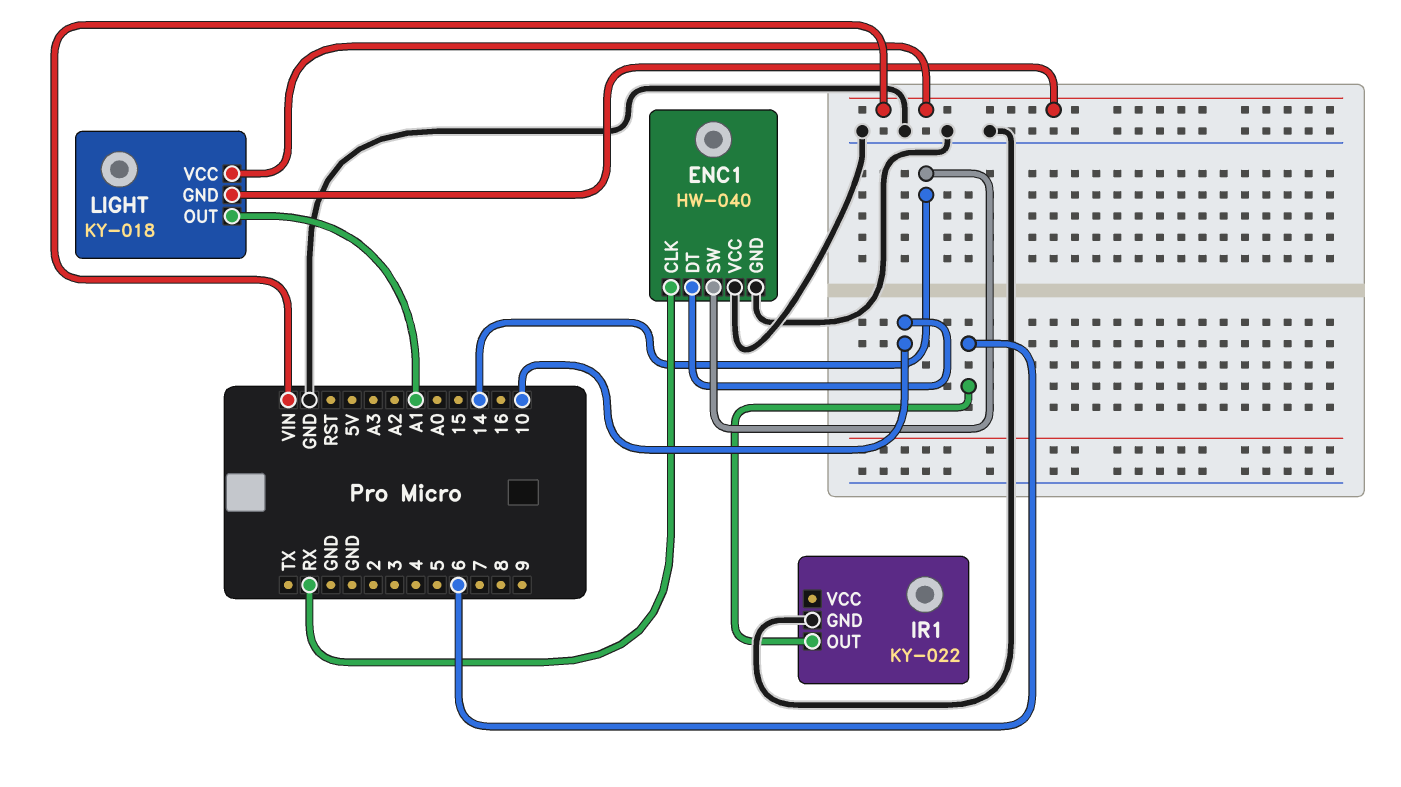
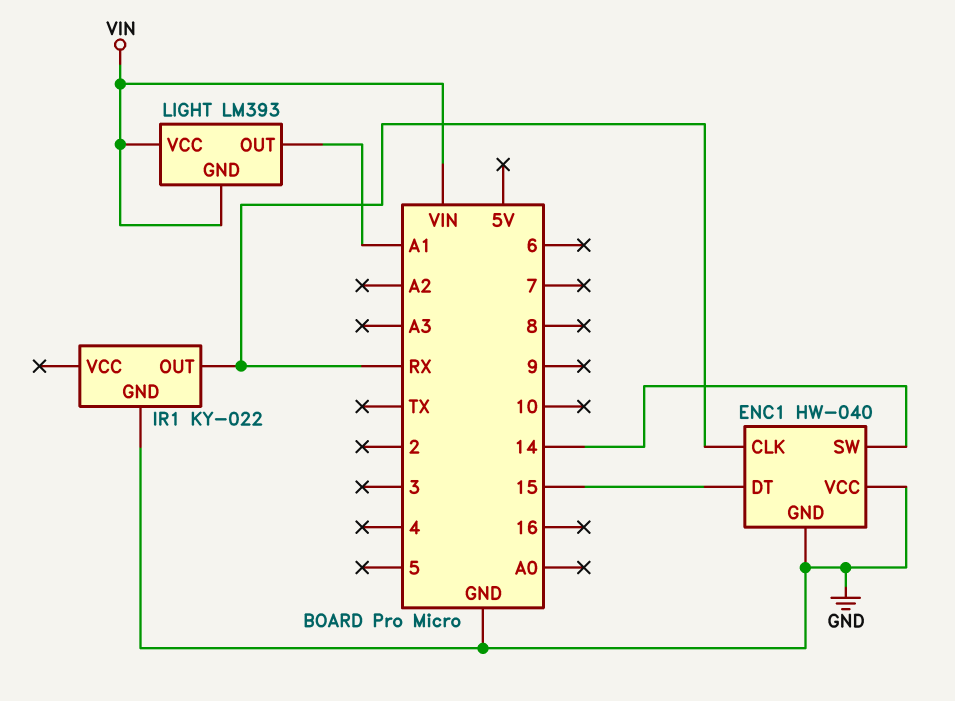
ENC1 pin DT: 10 -> 15
IR1 pin OUT: 6 -> RX
LIGHT: KY-018 -> LM393

